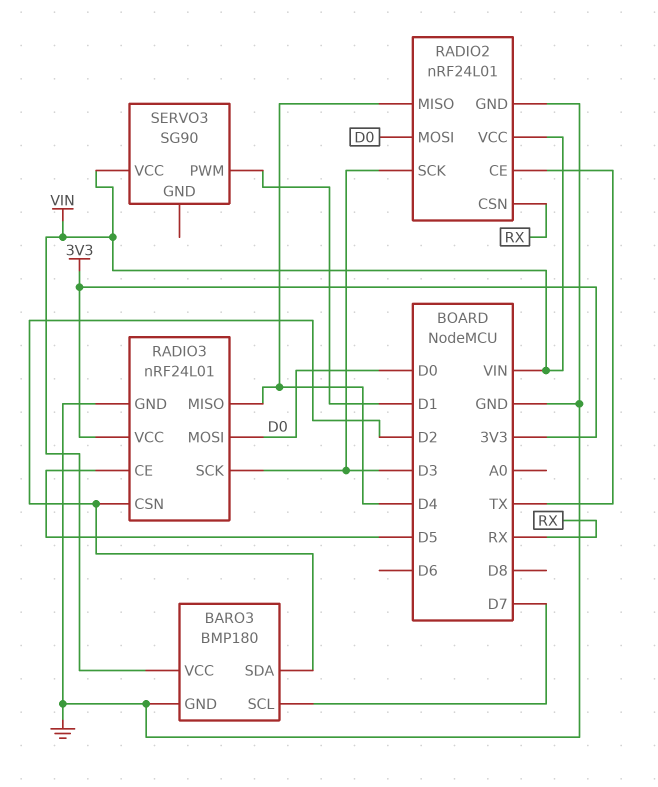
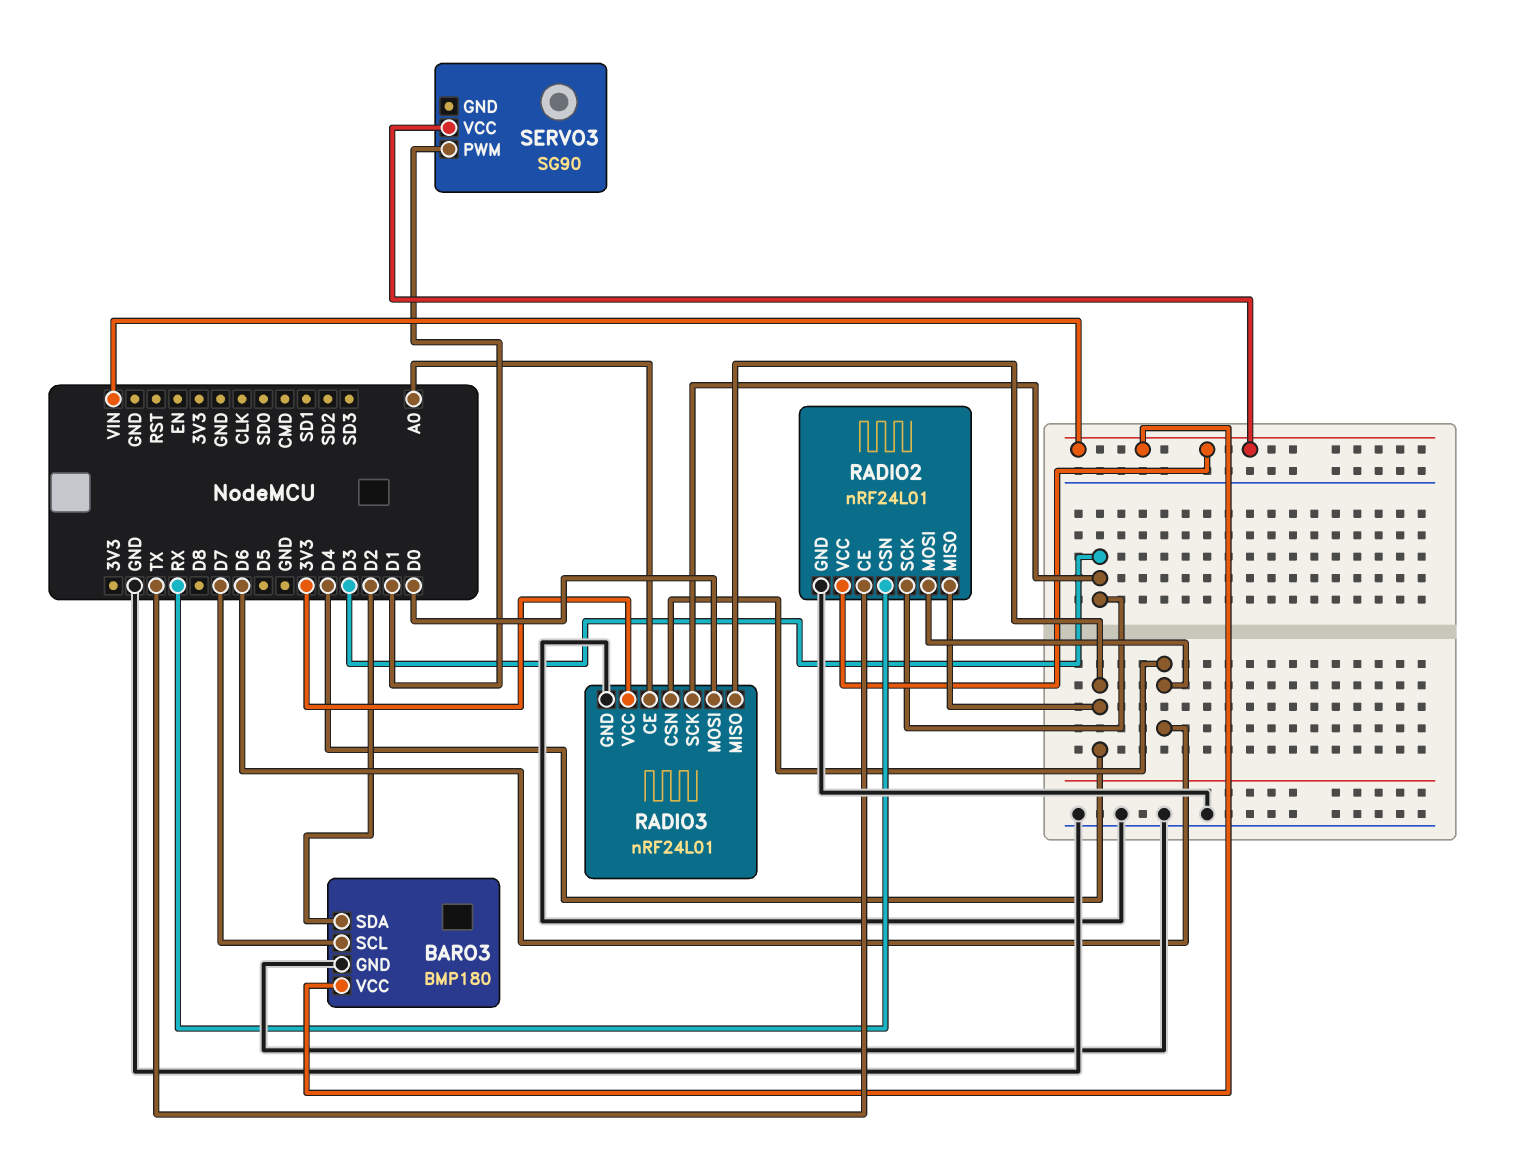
RADIO2 pin MOSI: D0 -> D6
RADIO3 pin CE: D5 -> A0
RADIO3 pin CSN: D2 -> D6

